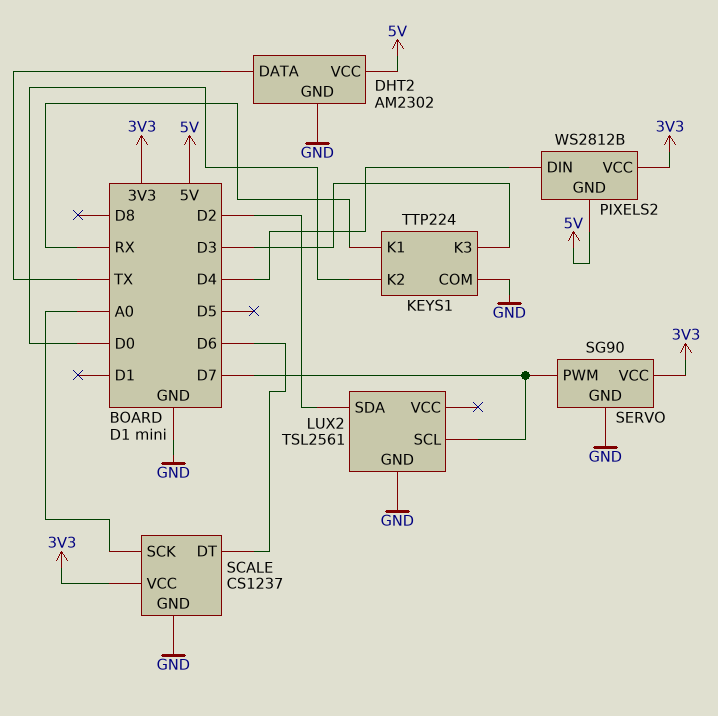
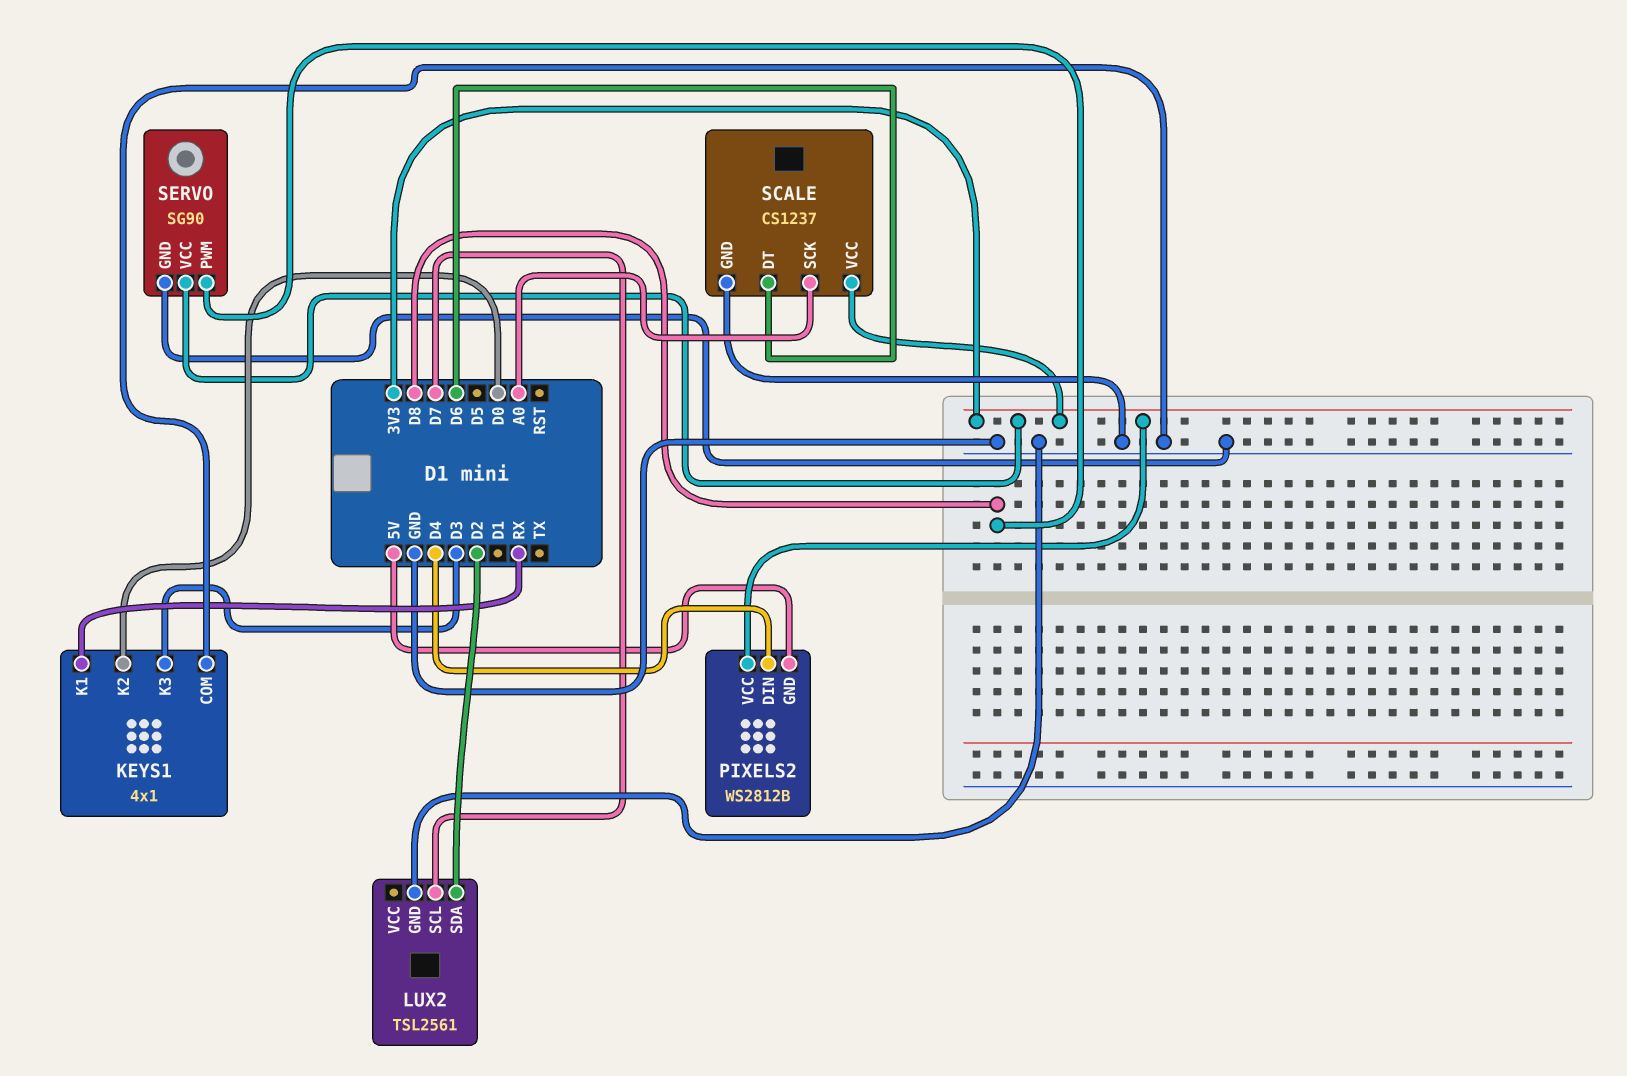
DHT2: AM2302 -> none
DHT2 pin DATA: TX -> none
DHT2 pin GND: GND -> none
DHT2 pin VCC: 5V -> none
KEYS1: TTP224 -> 4x1
SERVO pin PWM: D7 -> D8

